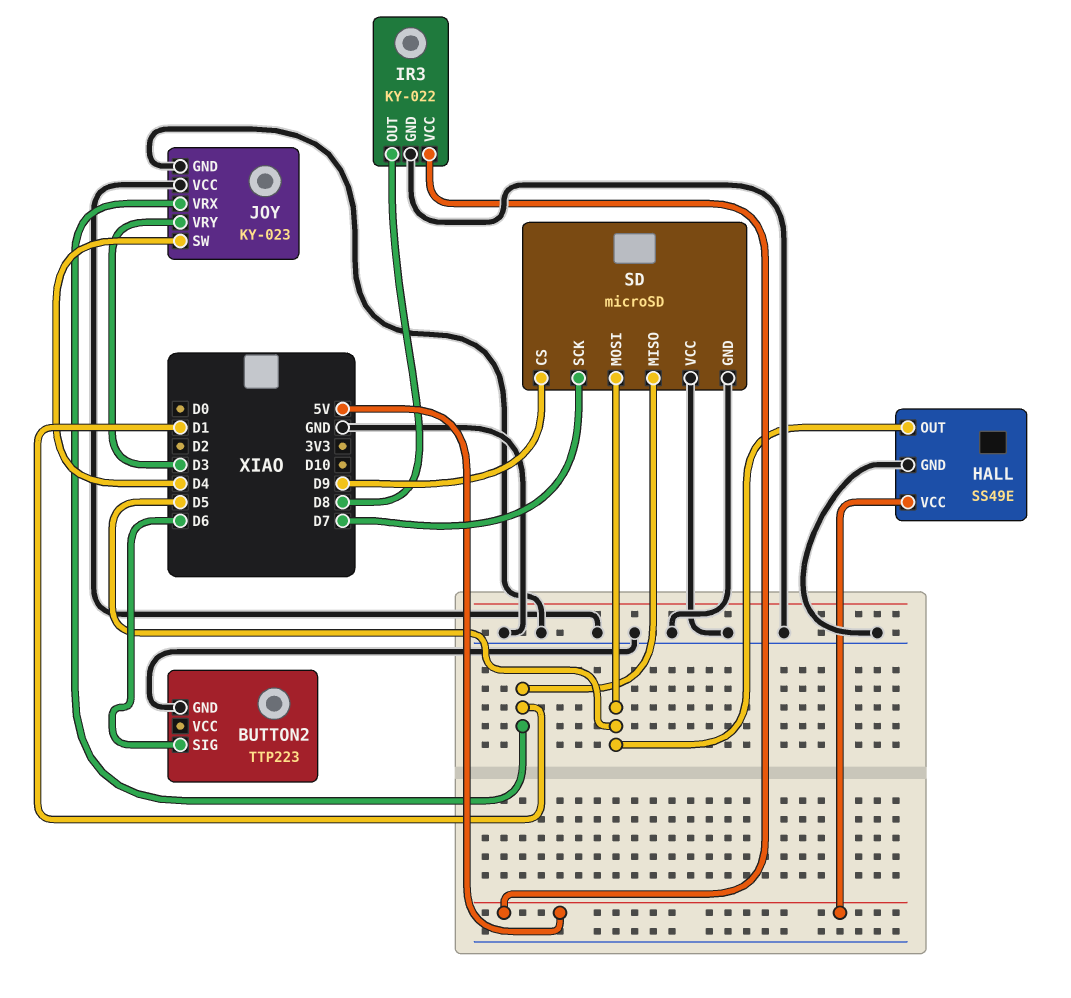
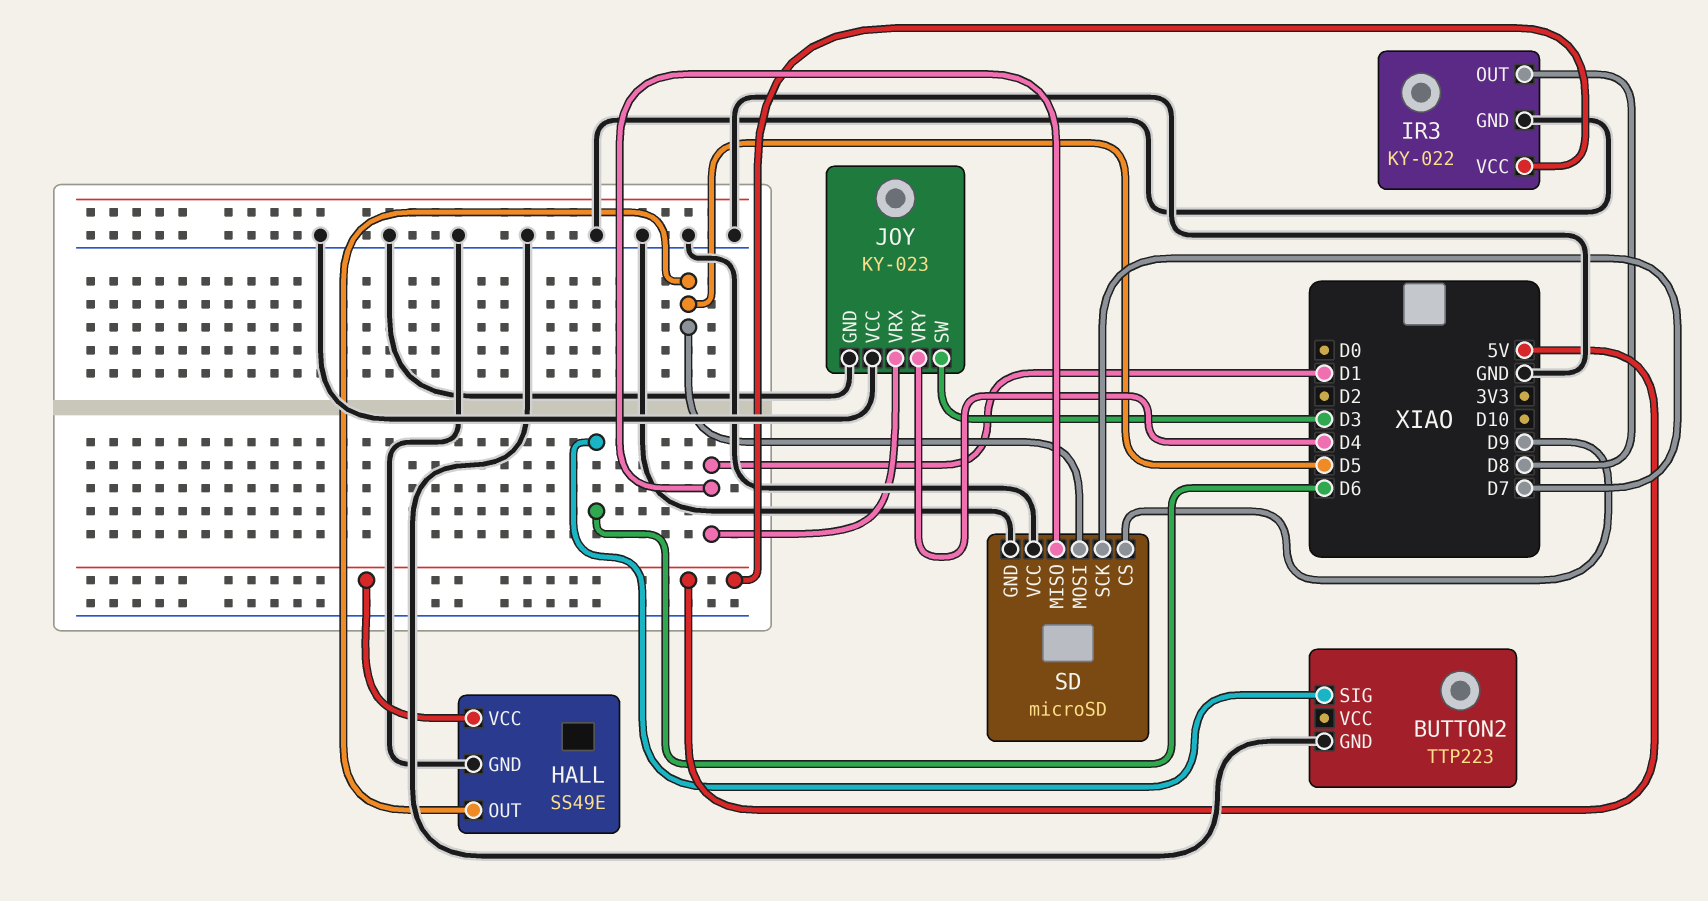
JOY pin SW: D4 -> D3
JOY pin VRY: D3 -> D4

